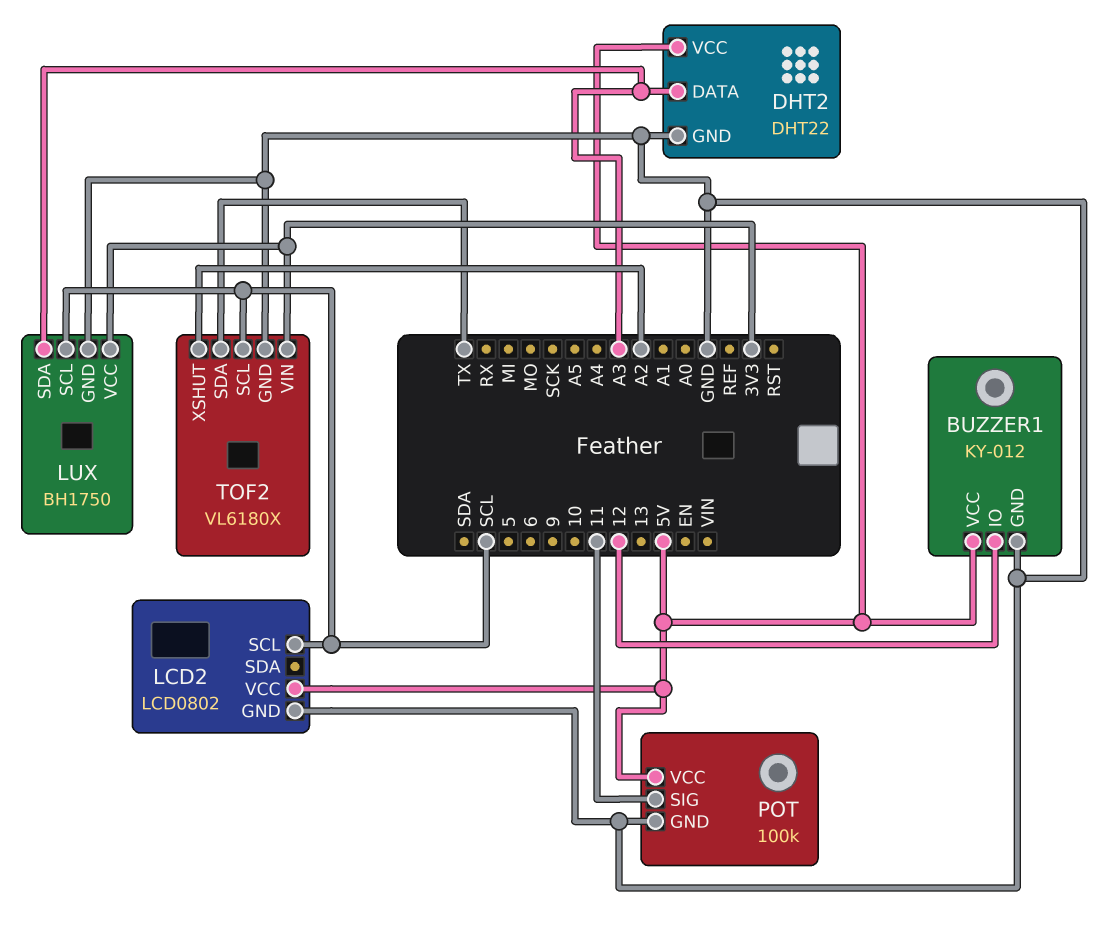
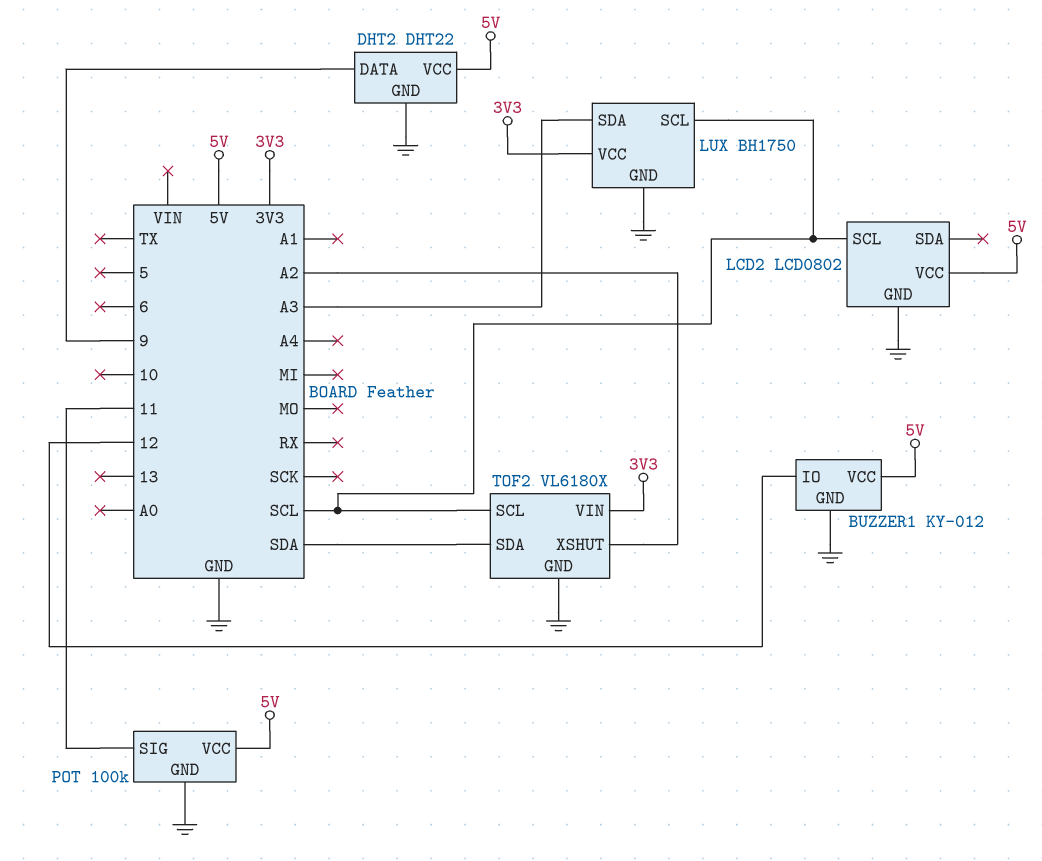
DHT2 pin DATA: A3 -> 9
TOF2 pin SDA: TX -> SDA

